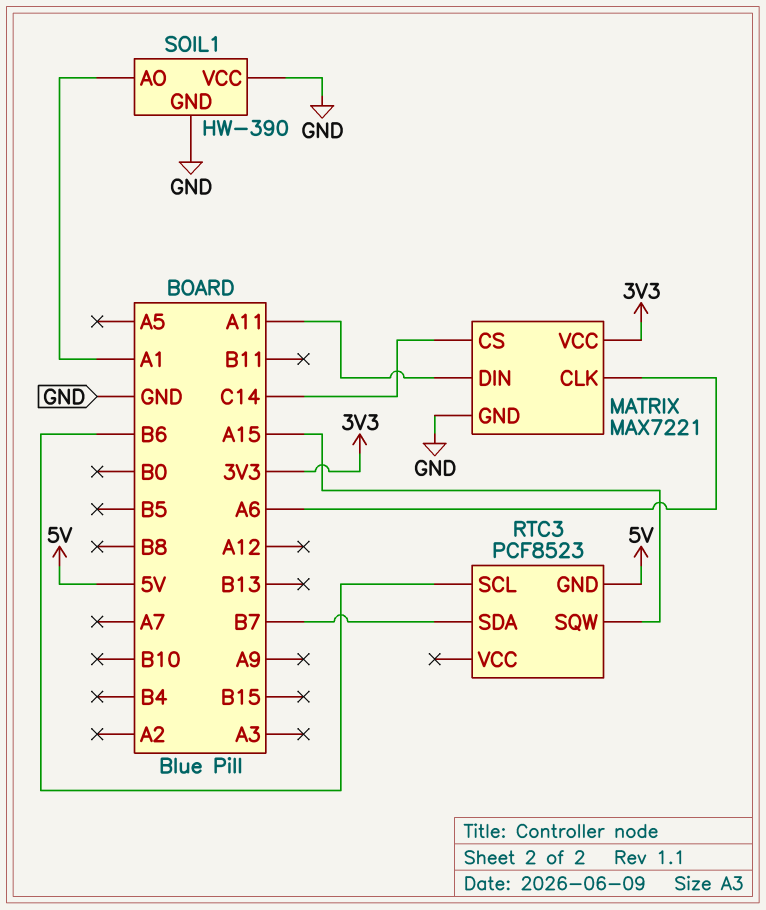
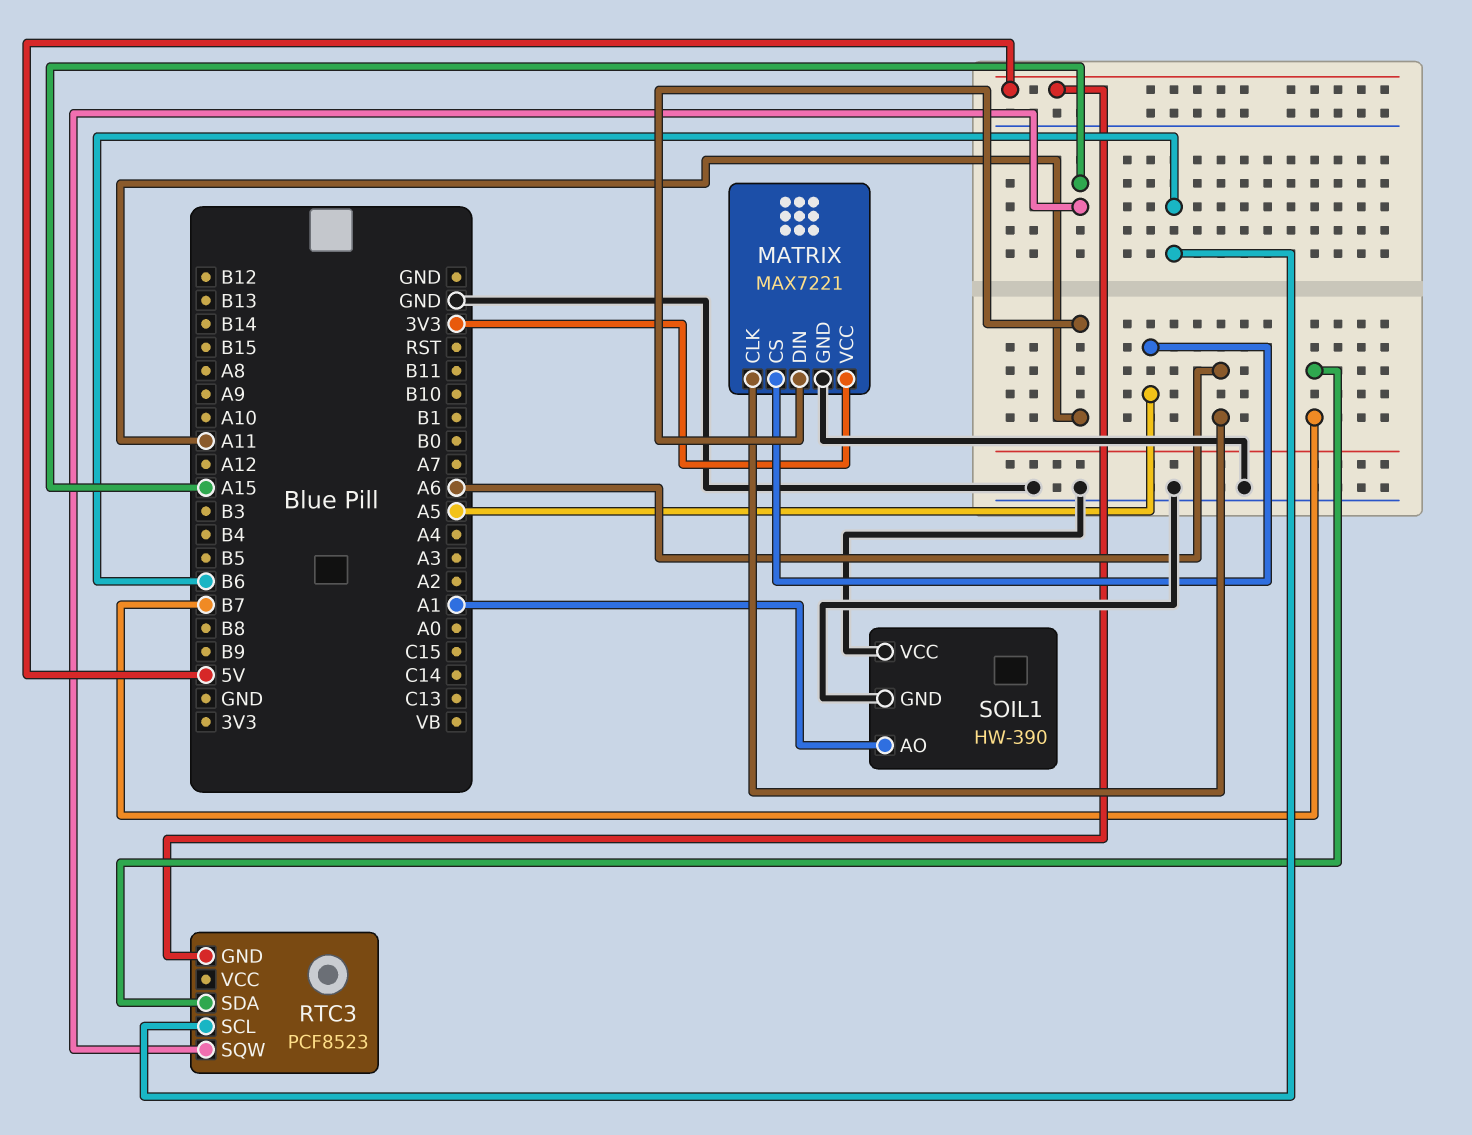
MATRIX pin CS: C14 -> A5

